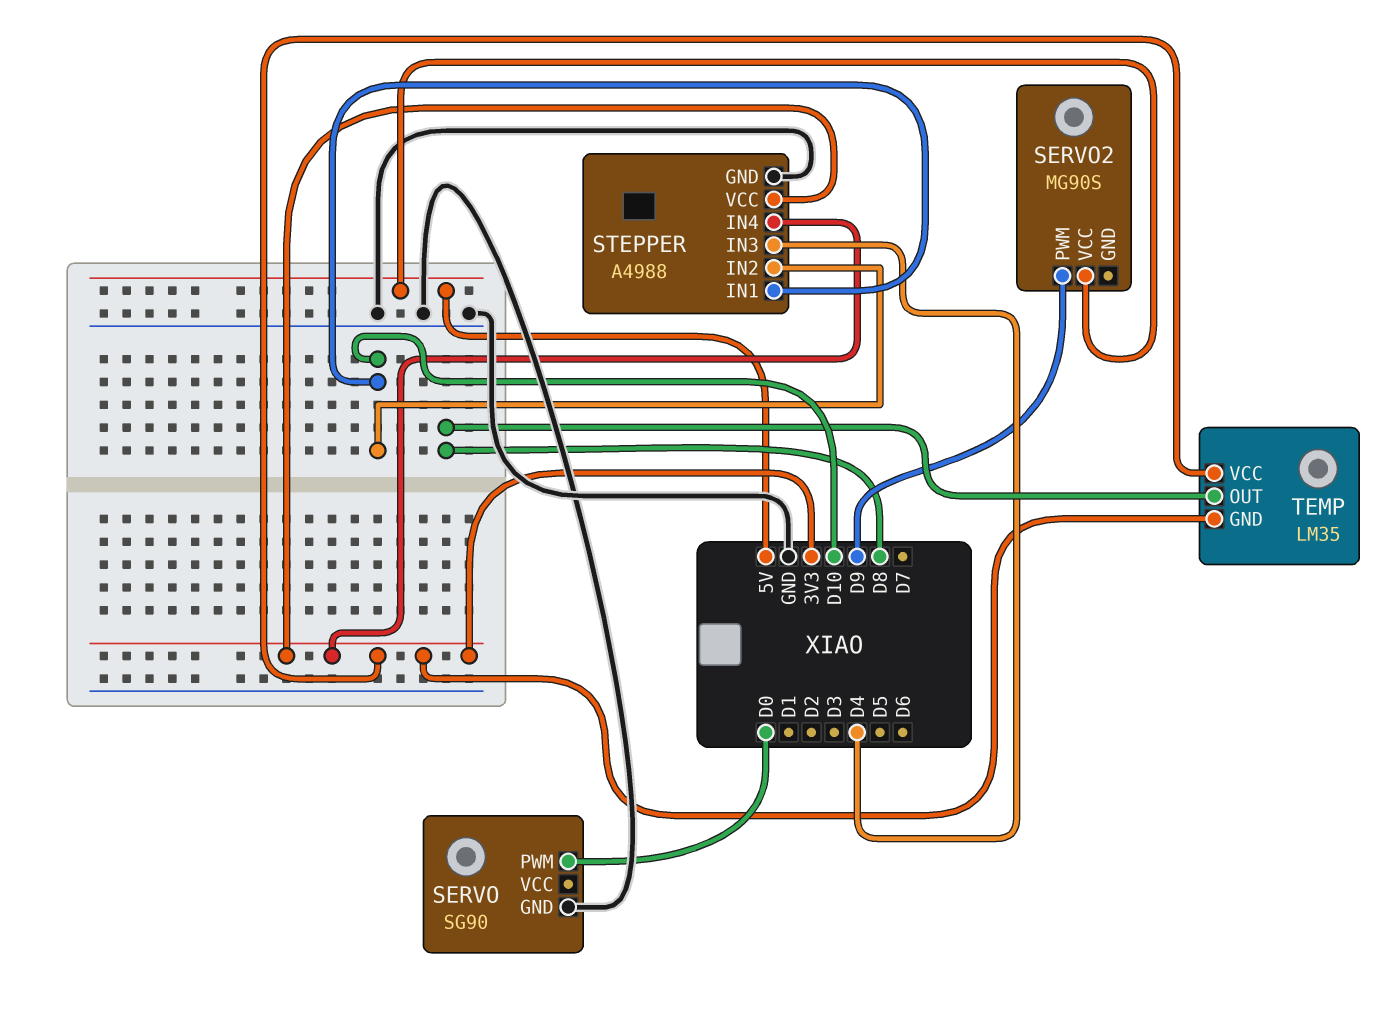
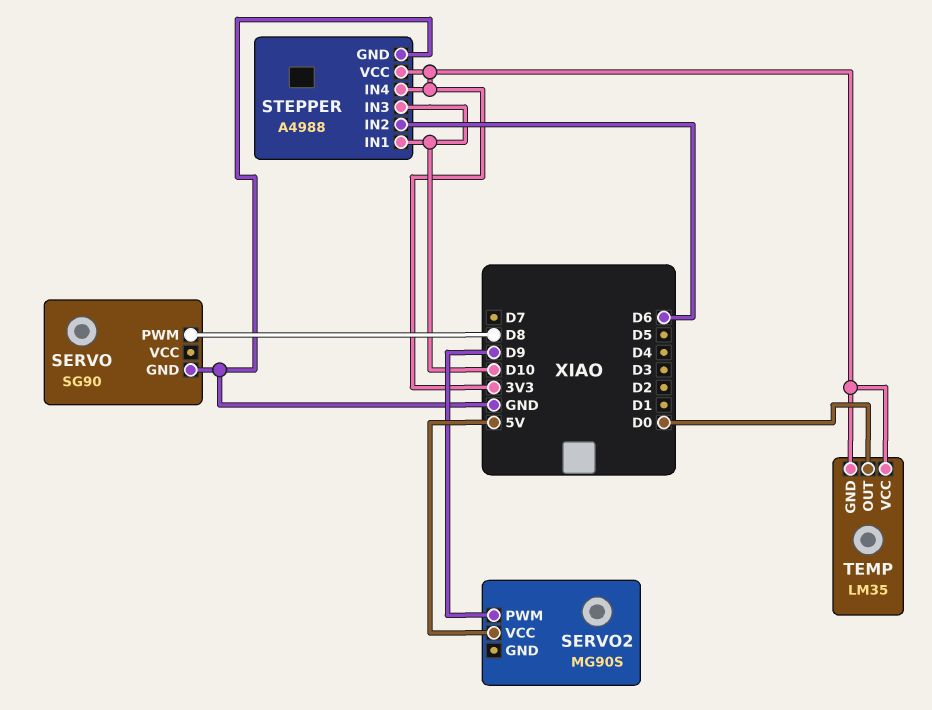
SERVO pin PWM: D0 -> D8
STEPPER pin IN2: D10 -> D6
STEPPER pin IN3: D4 -> D10
TEMP pin OUT: D8 -> D0

